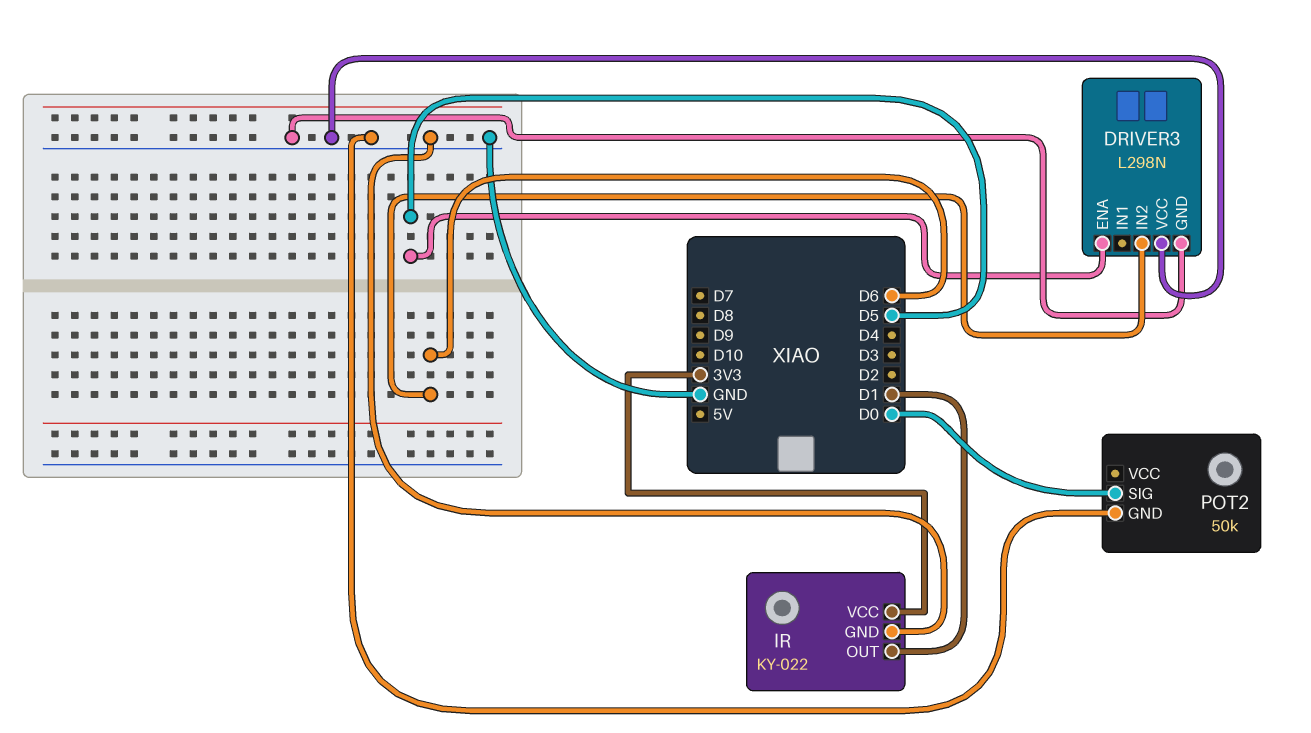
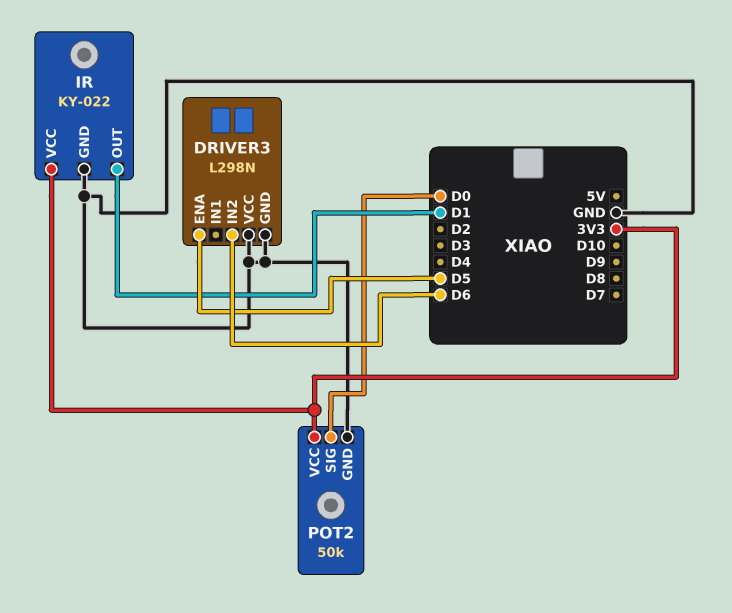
POT2 pin VCC: none -> 3V3

